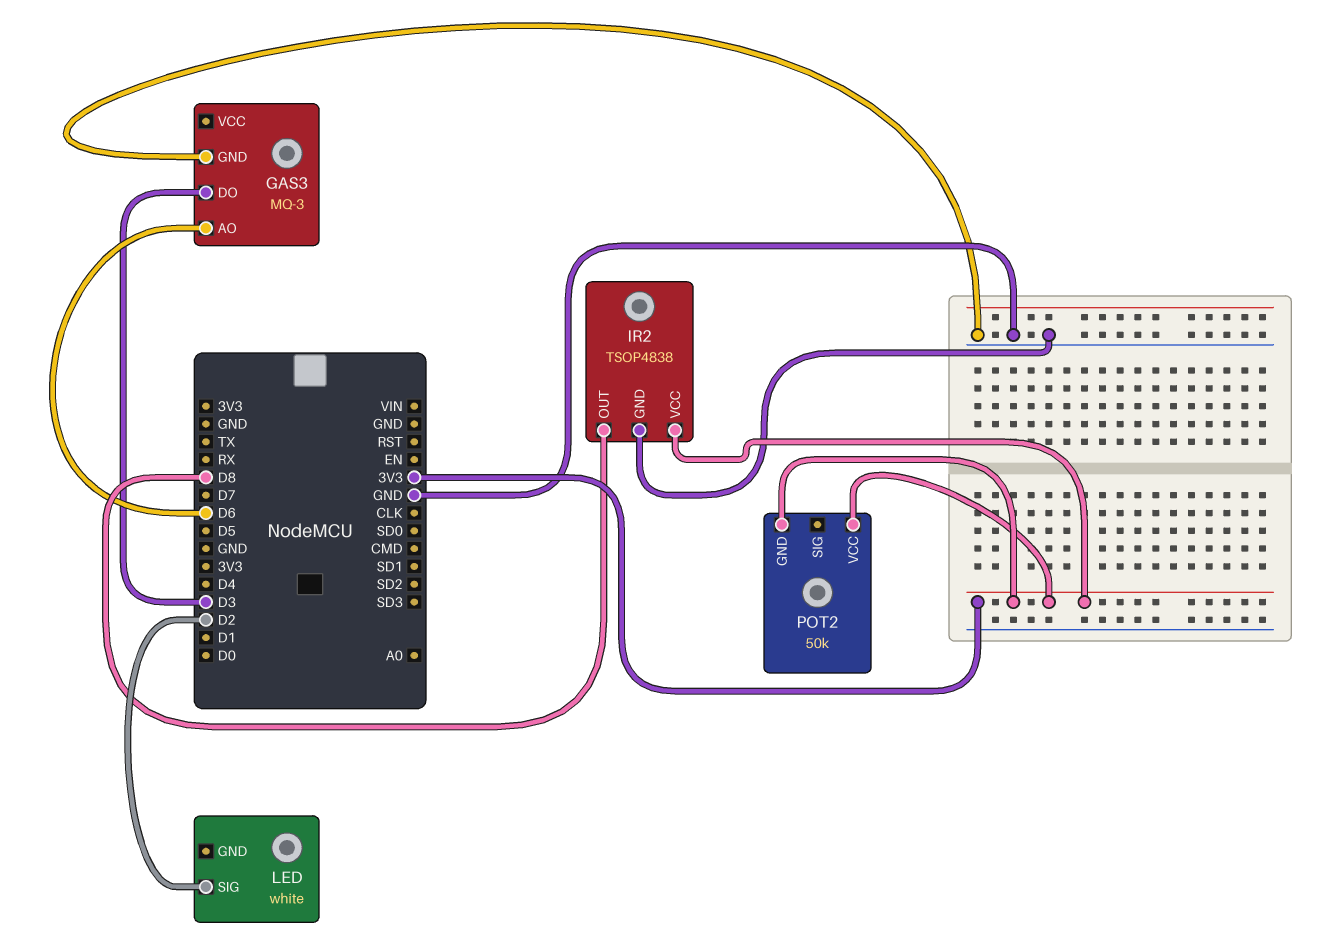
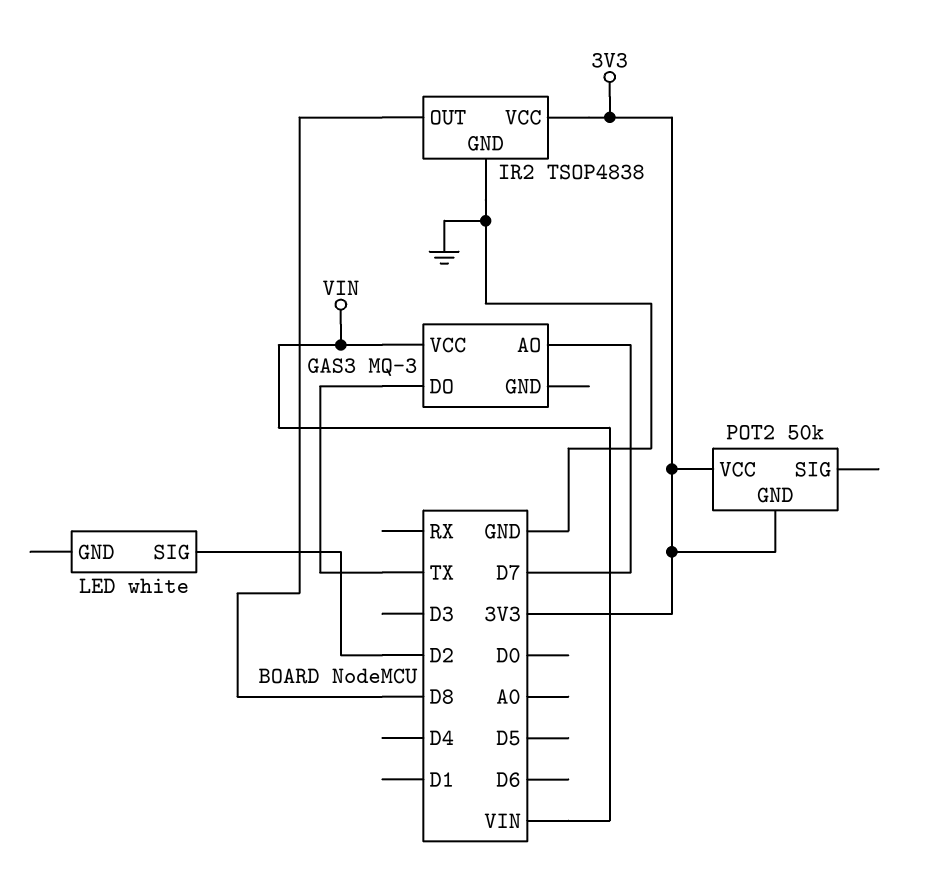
GAS3 pin AO: D6 -> D7
GAS3 pin DO: D3 -> TX
GAS3 pin GND: GND -> none
GAS3 pin VCC: none -> VIN

